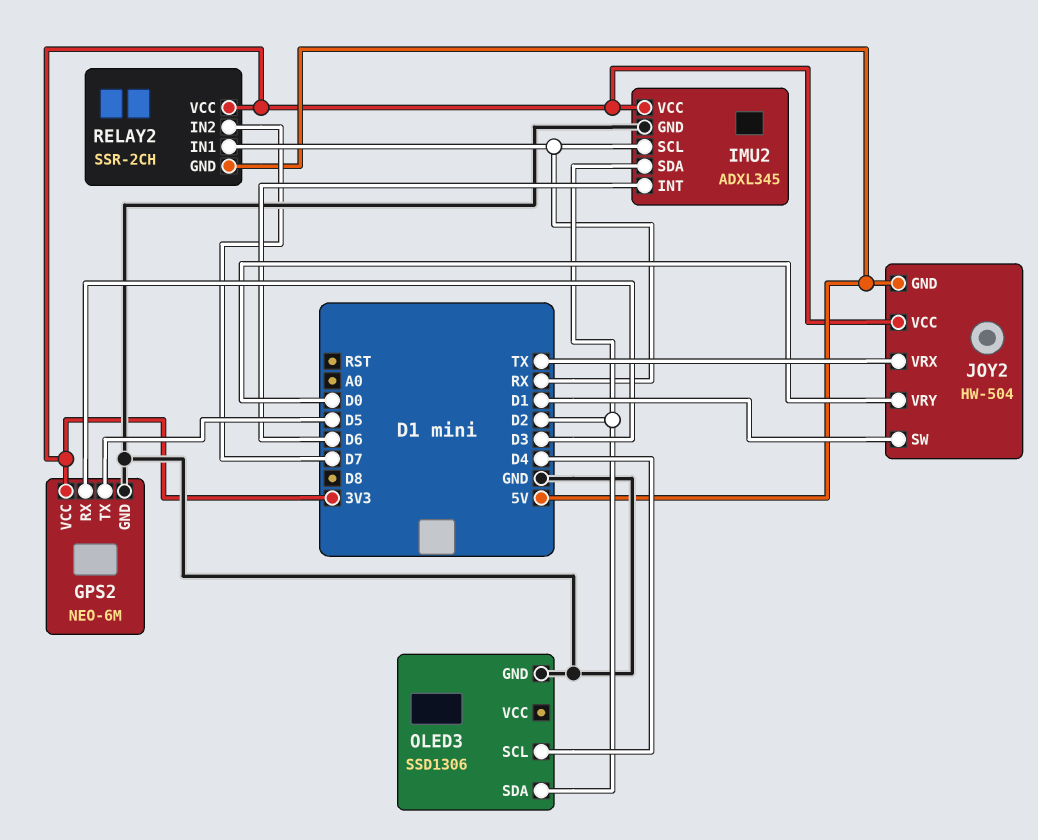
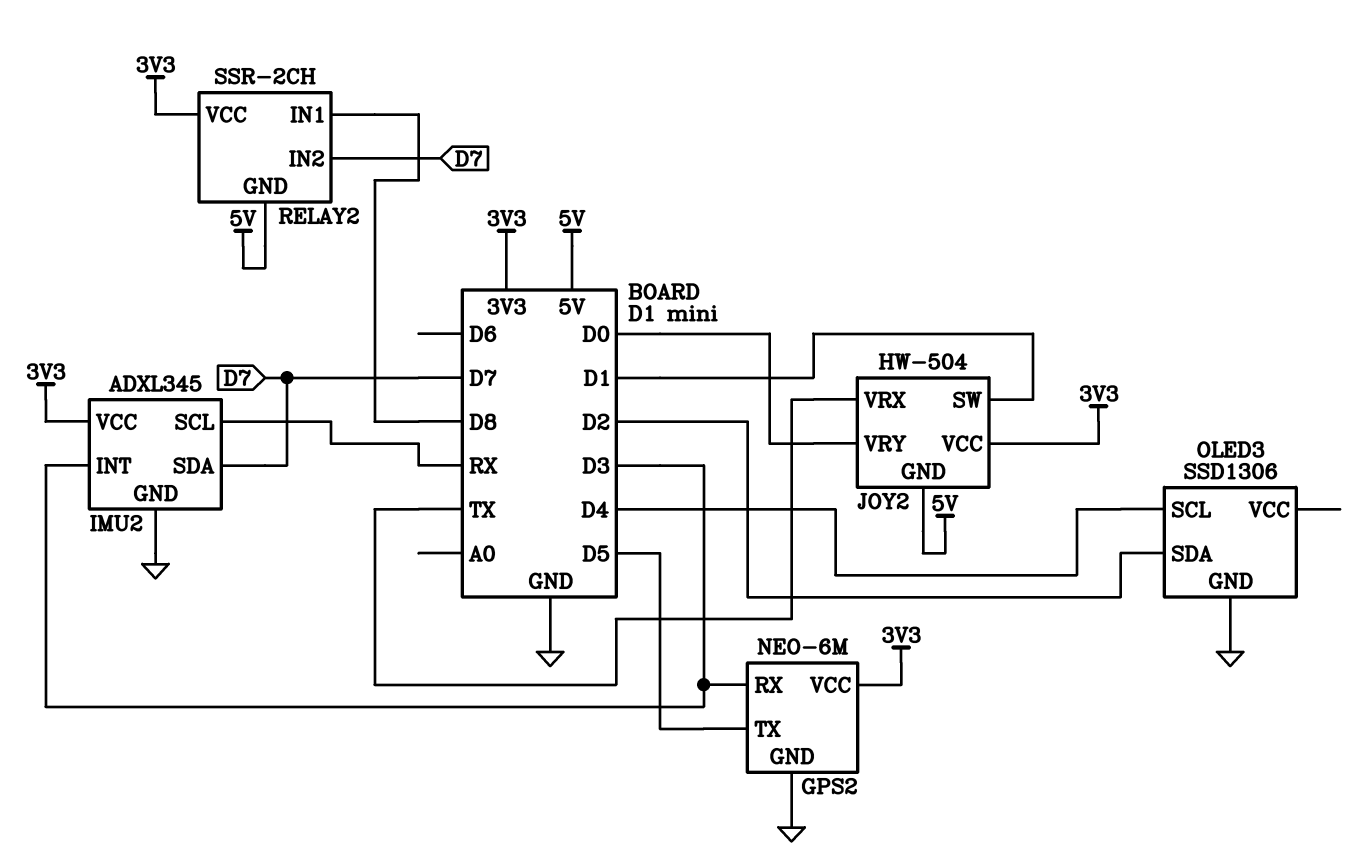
IMU2 pin INT: D6 -> D3
IMU2 pin SDA: D2 -> D7
RELAY2 pin IN1: RX -> D8

